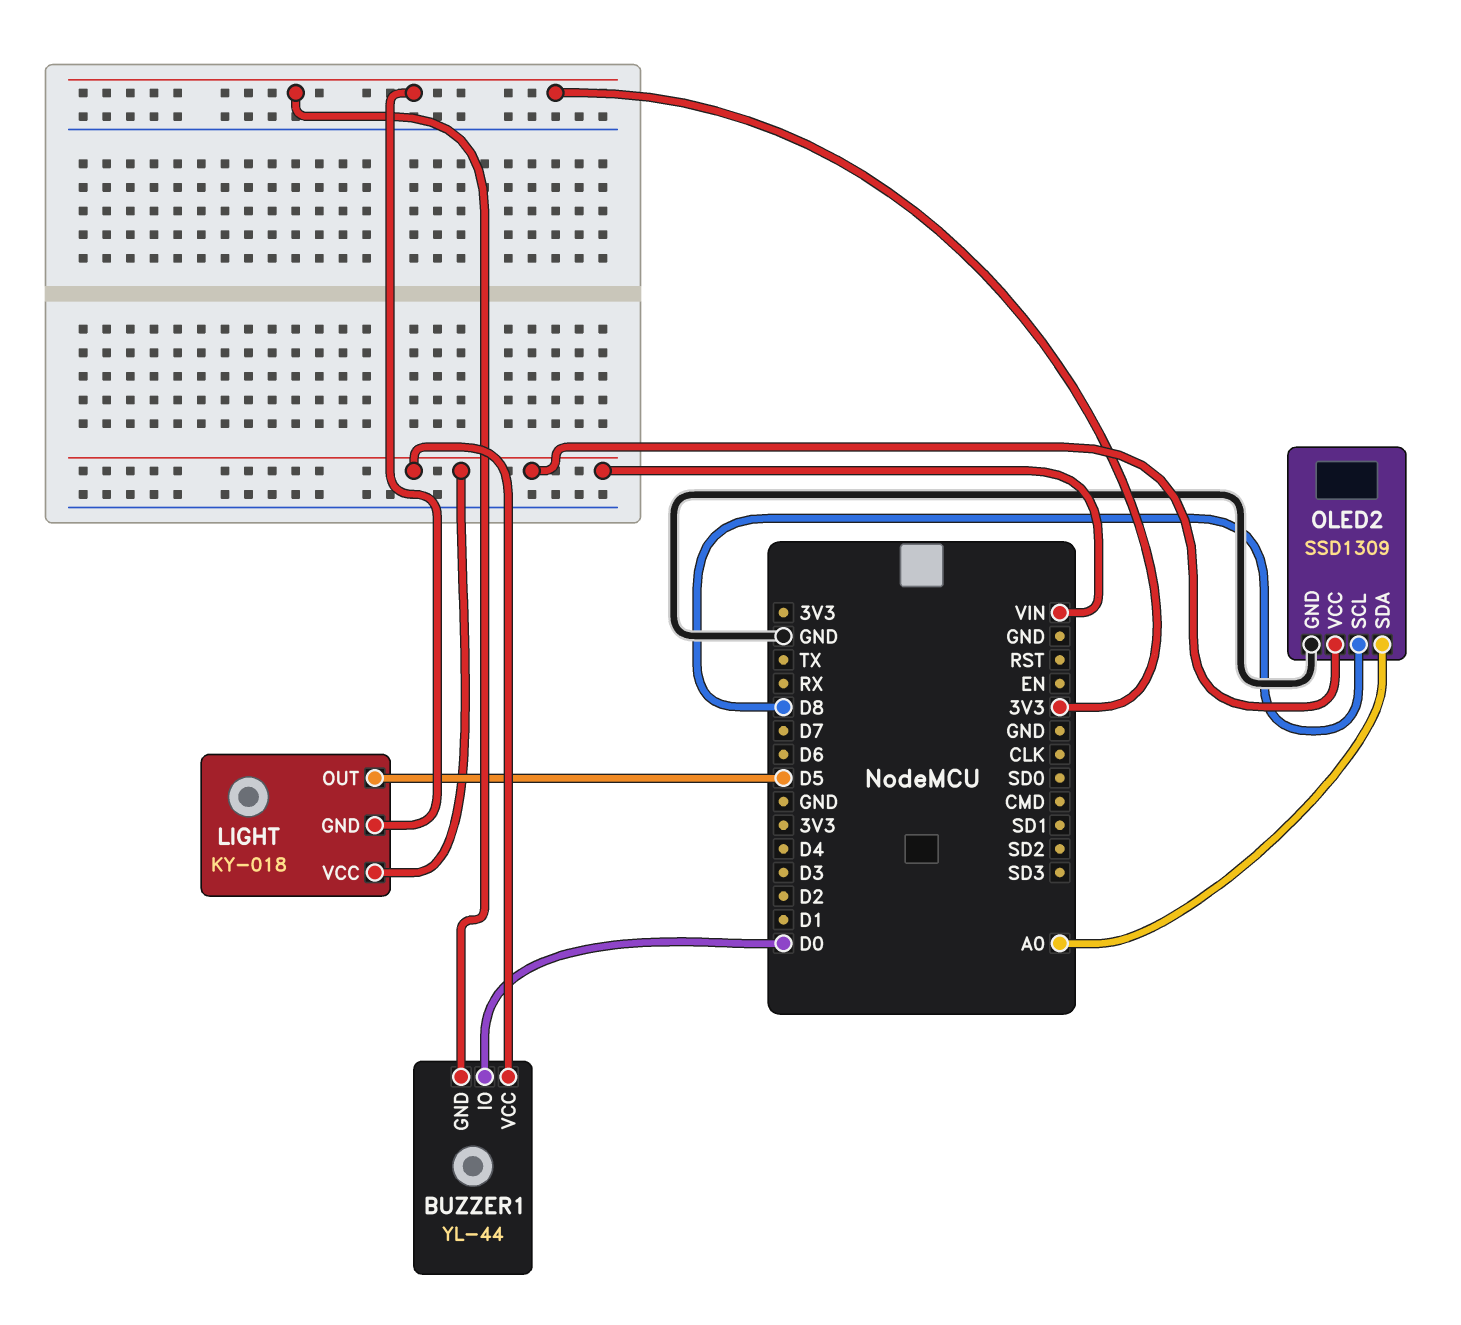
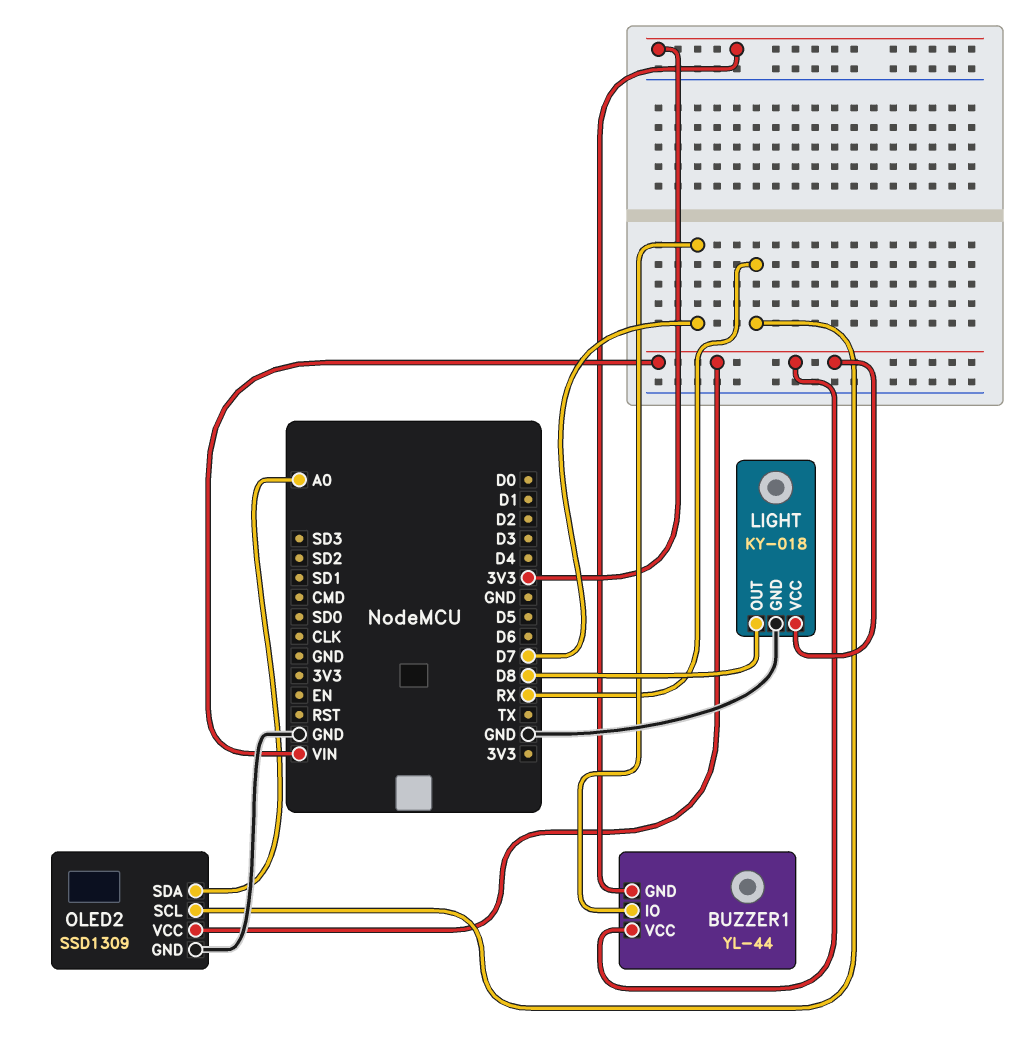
BUZZER1 pin IO: D0 -> D7
LIGHT pin GND: 3V3 -> GND
LIGHT pin OUT: D5 -> D8
OLED2 pin SCL: D8 -> RX

